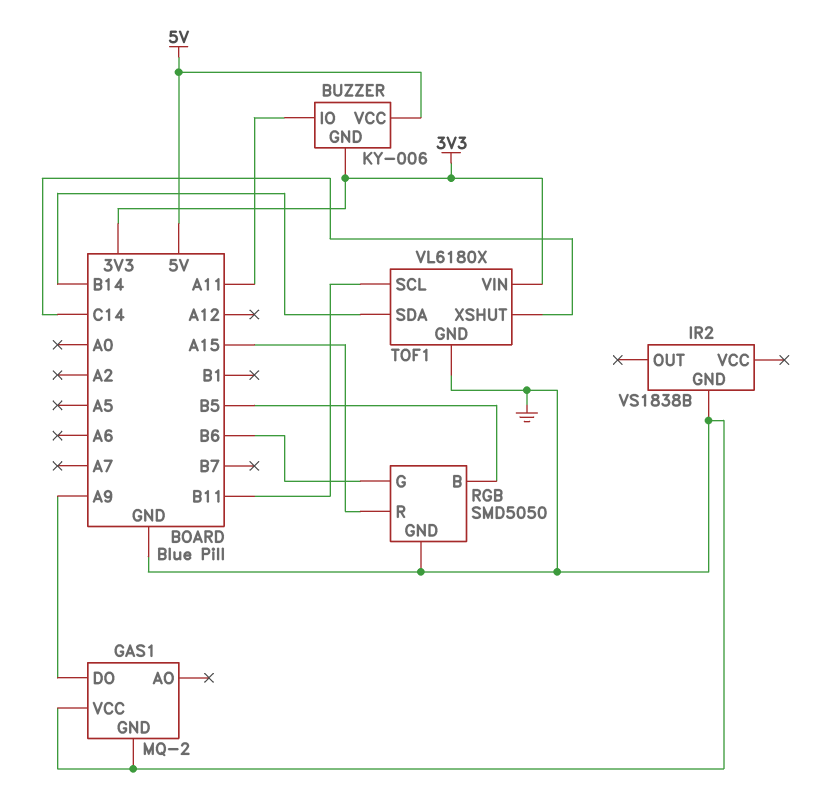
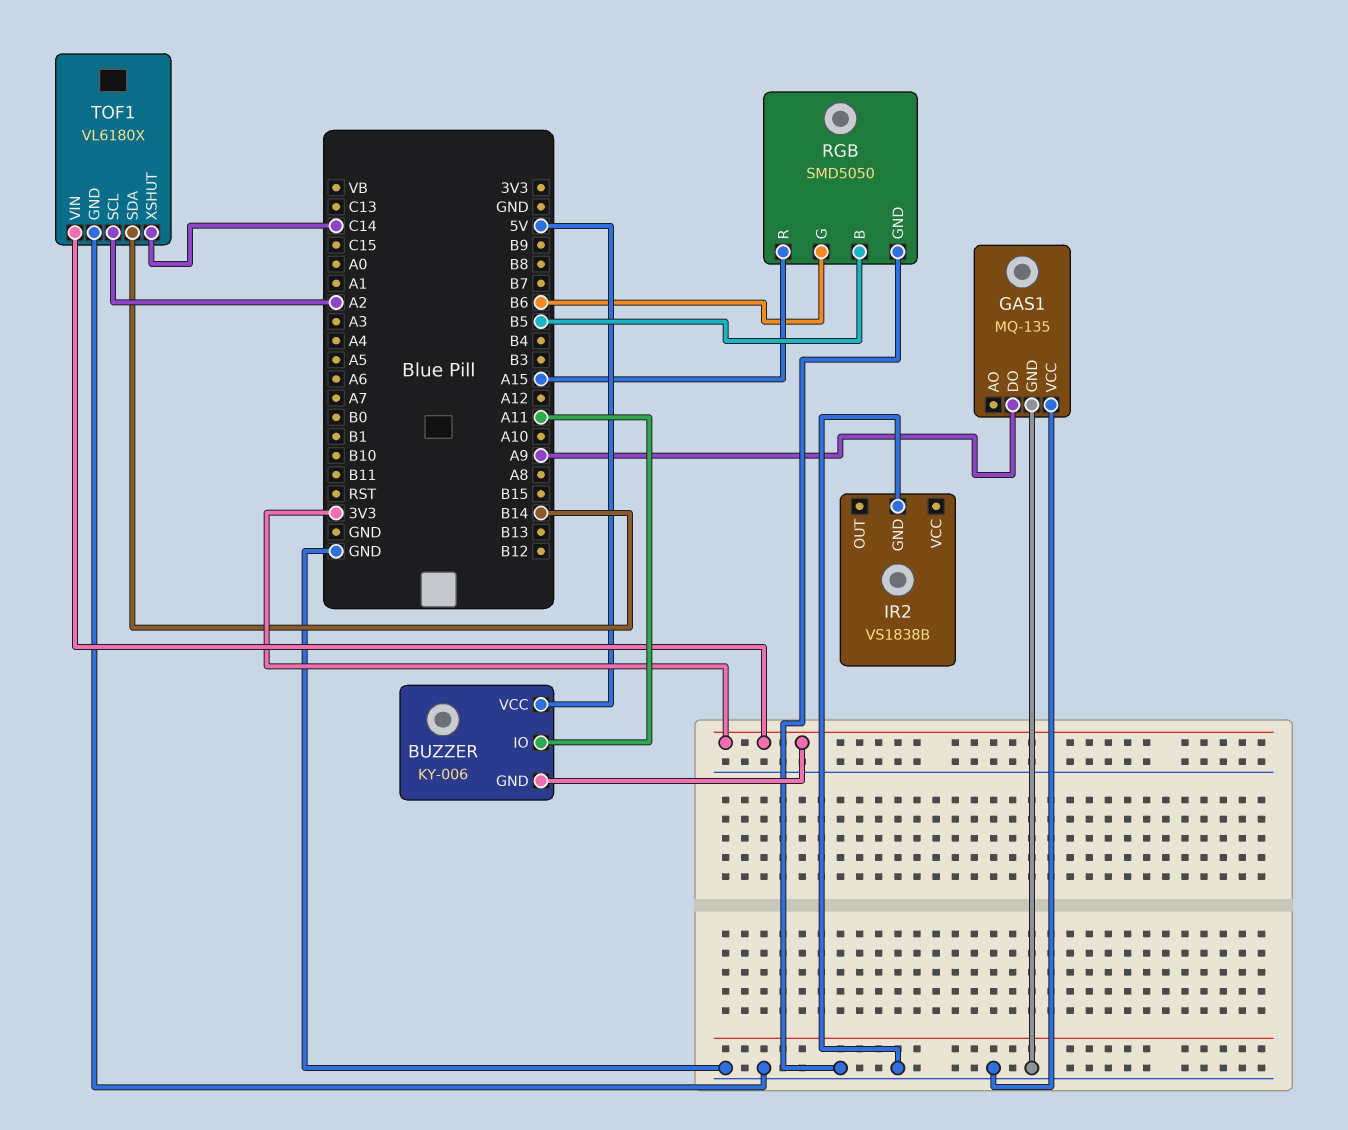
GAS1: MQ-2 -> MQ-135
TOF1 pin SCL: B11 -> A2

